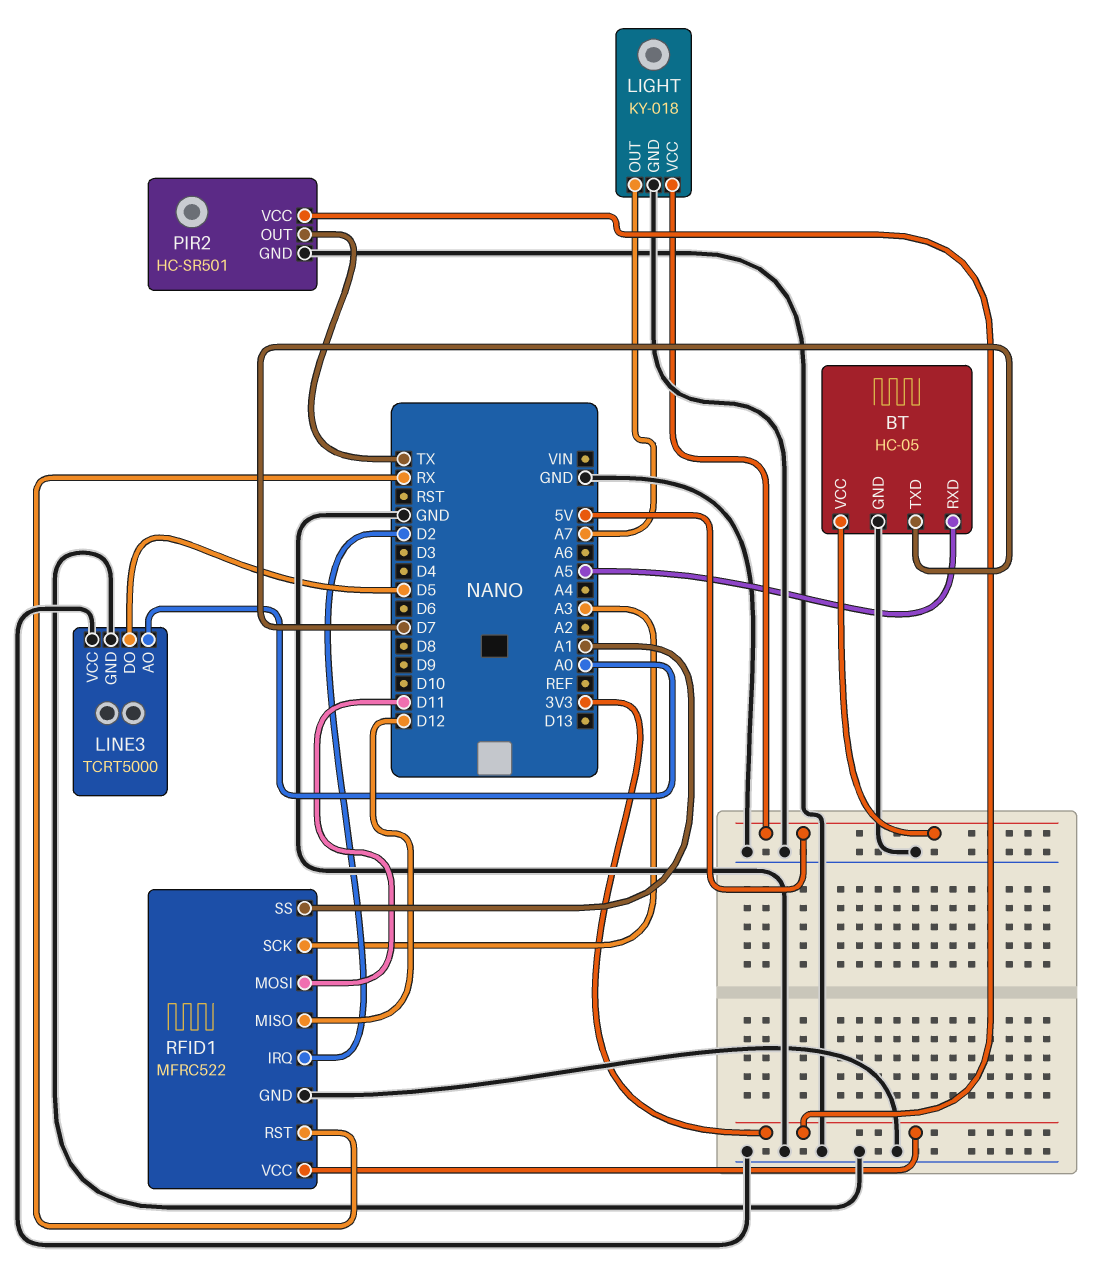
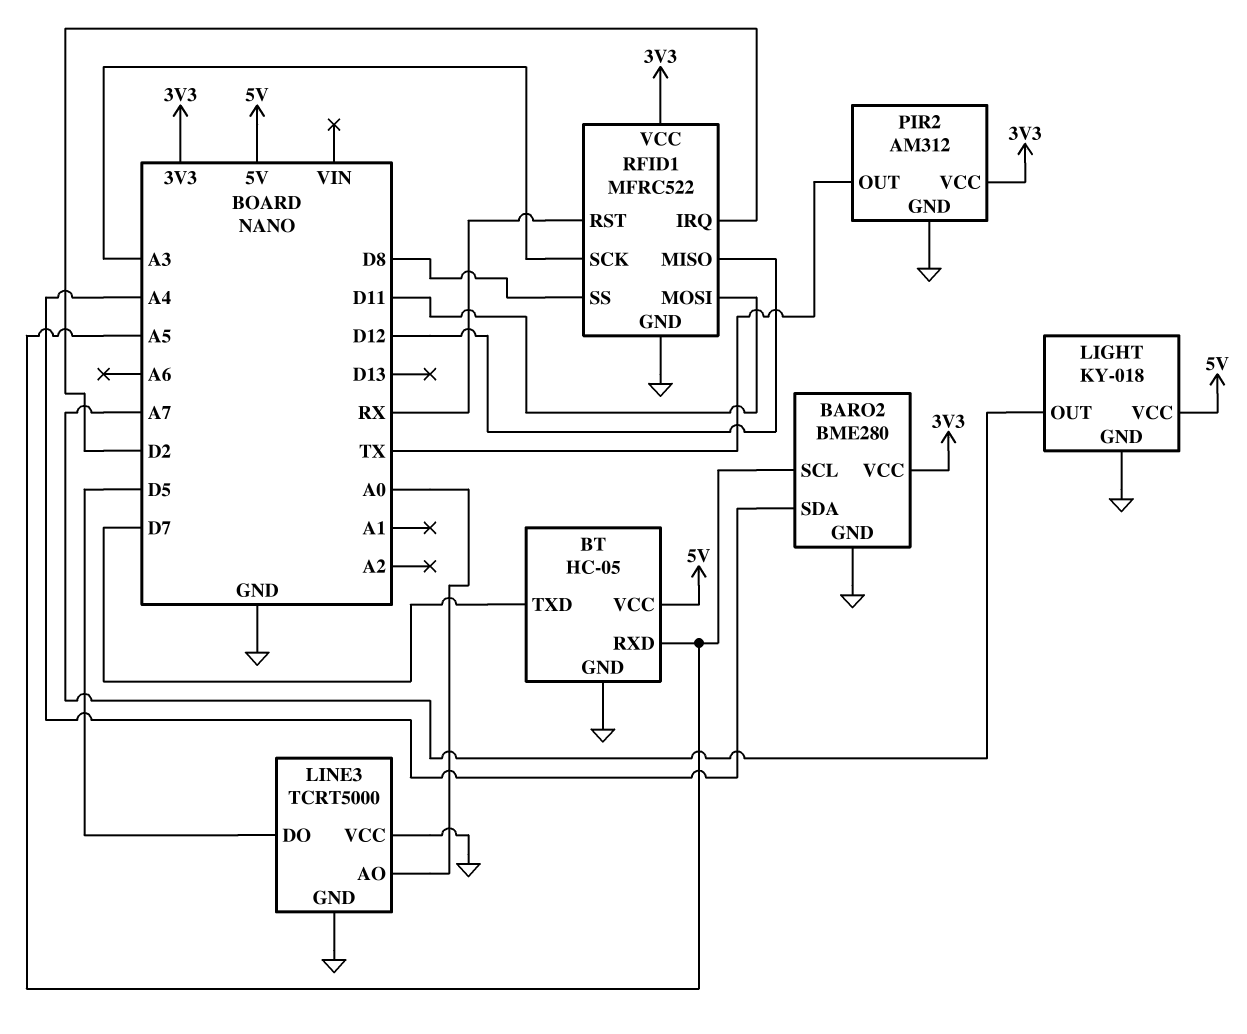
BARO2: none -> BME280
BARO2 pin GND: none -> GND
BARO2 pin SCL: none -> A5
BARO2 pin SDA: none -> A4
BARO2 pin VCC: none -> 3V3
PIR2: HC-SR501 -> AM312
RFID1 pin SS: A1 -> D8

